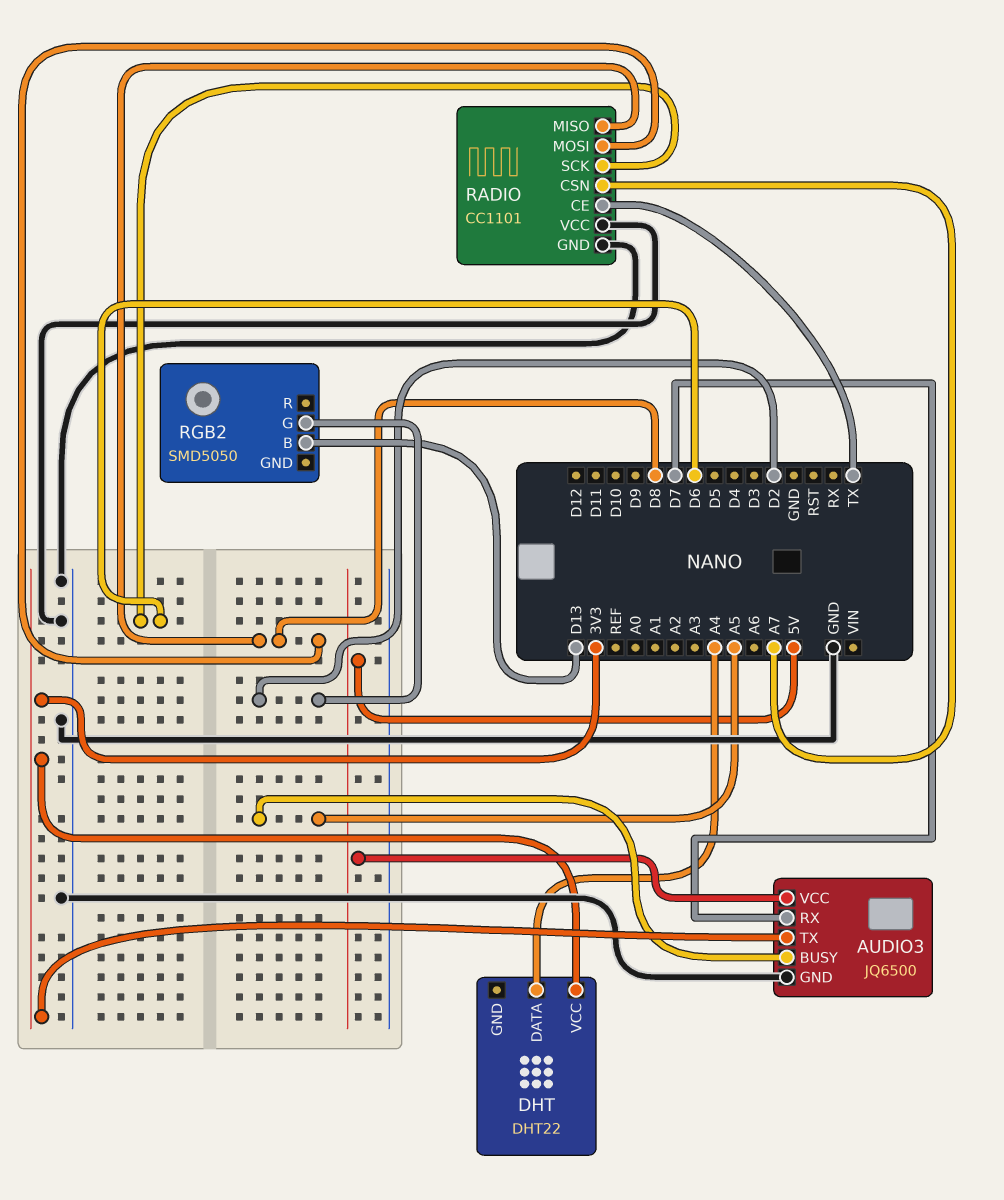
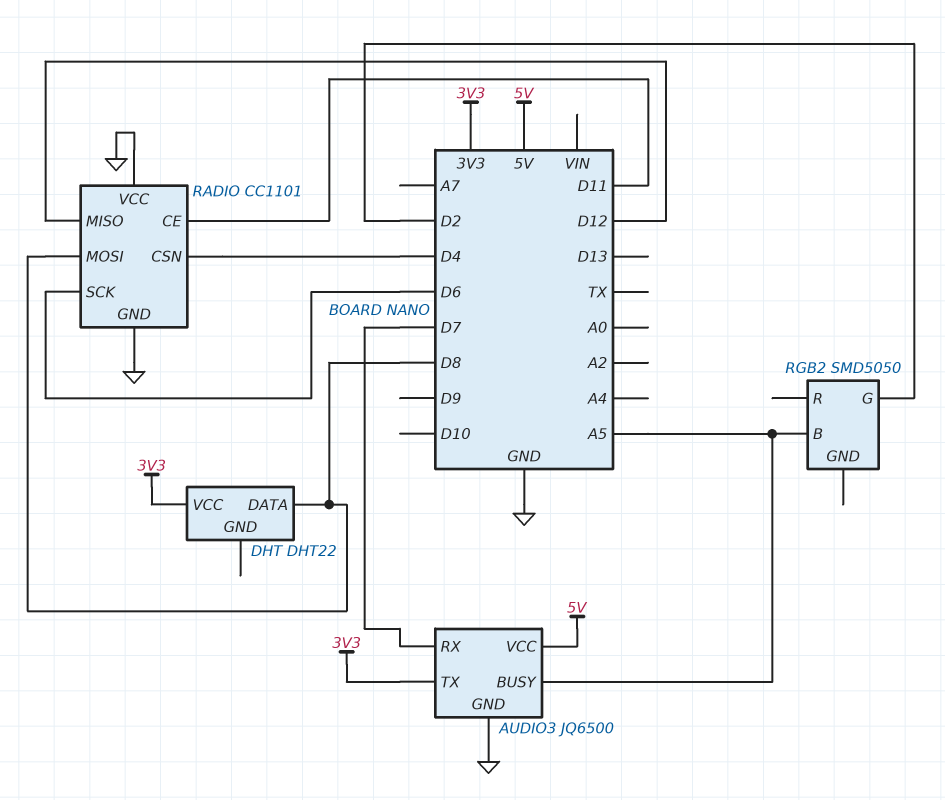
DHT pin DATA: A4 -> D8
RADIO pin CE: TX -> D11
RADIO pin CSN: A7 -> D4
RADIO pin MISO: D8 -> D12
RGB2 pin B: D13 -> A5

